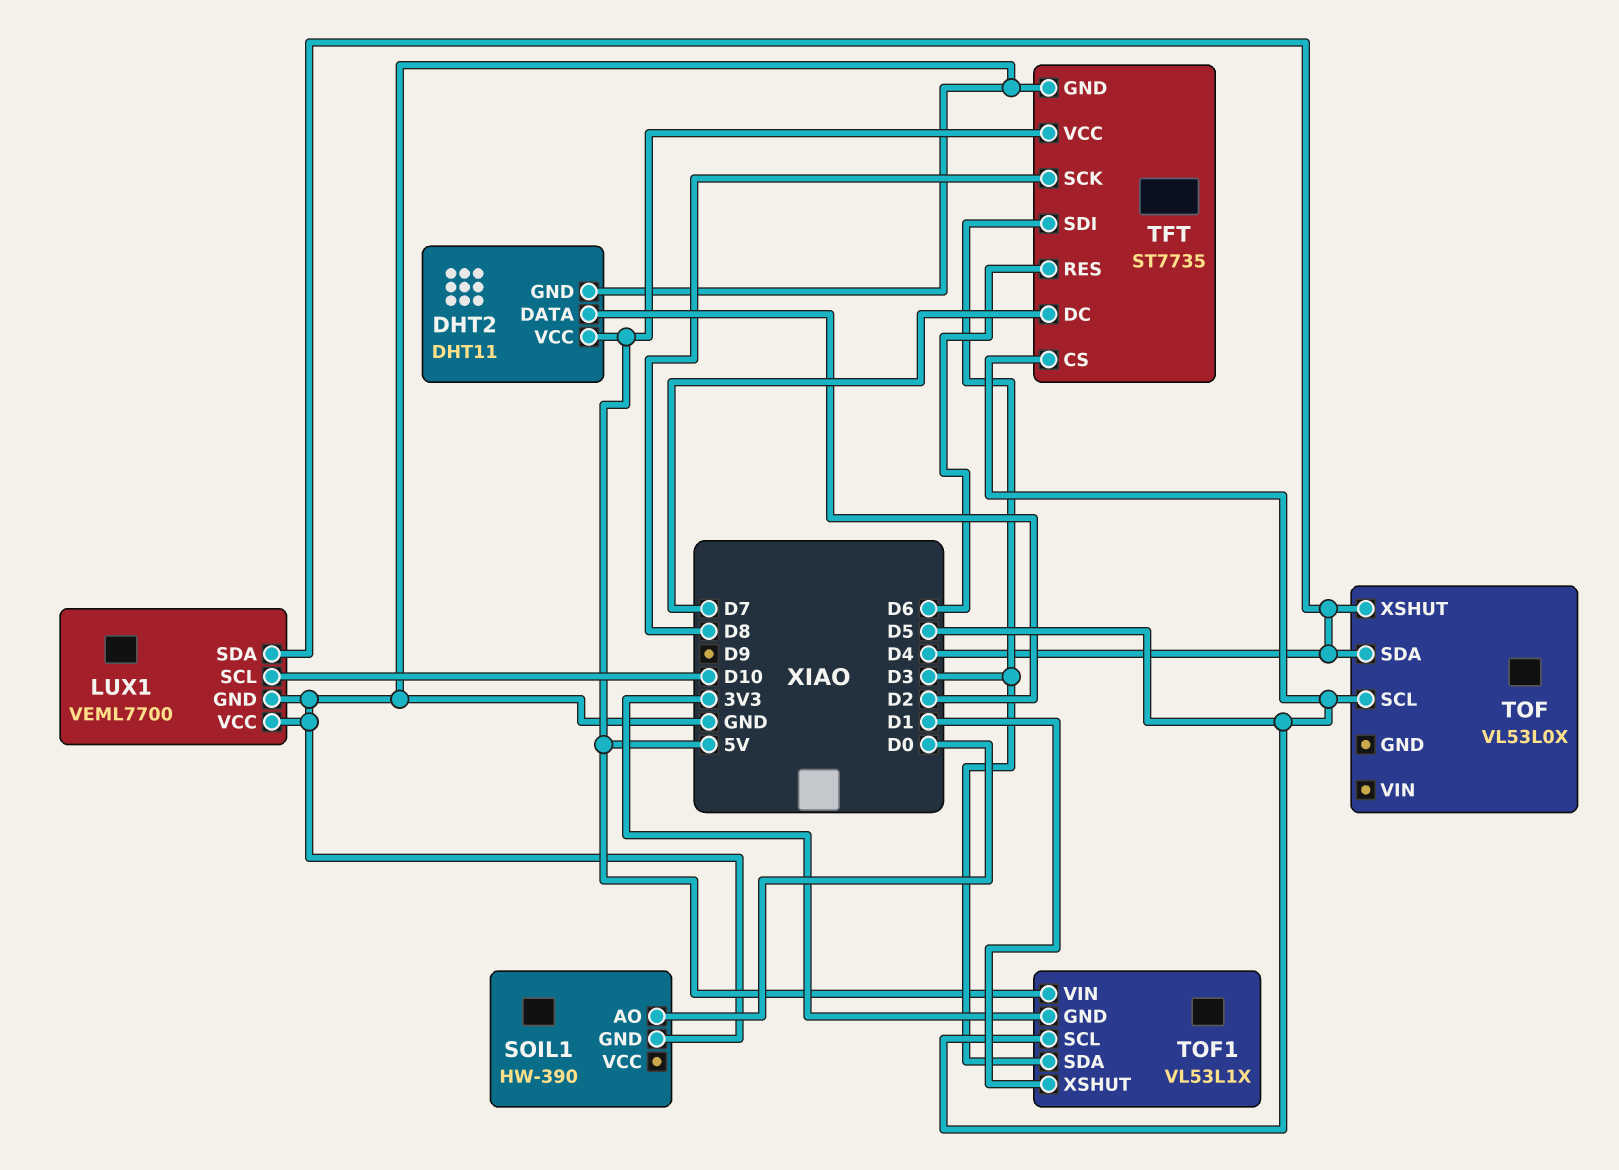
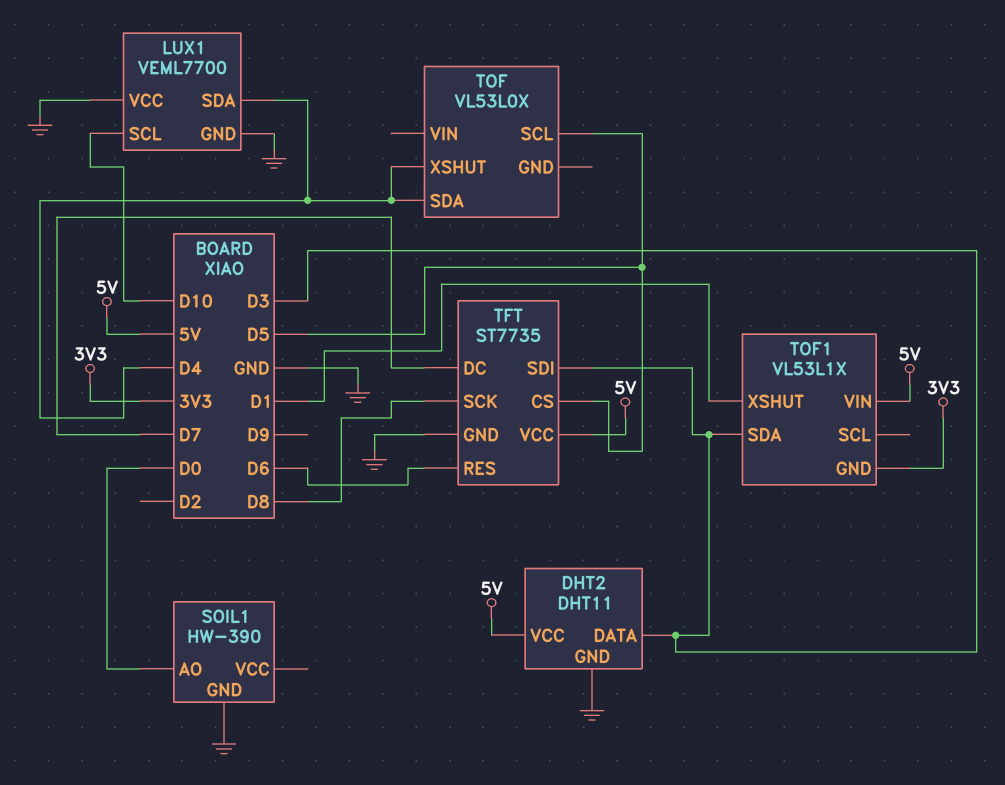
DHT2 pin DATA: D2 -> D3
TOF1 pin SCL: D5 -> none

